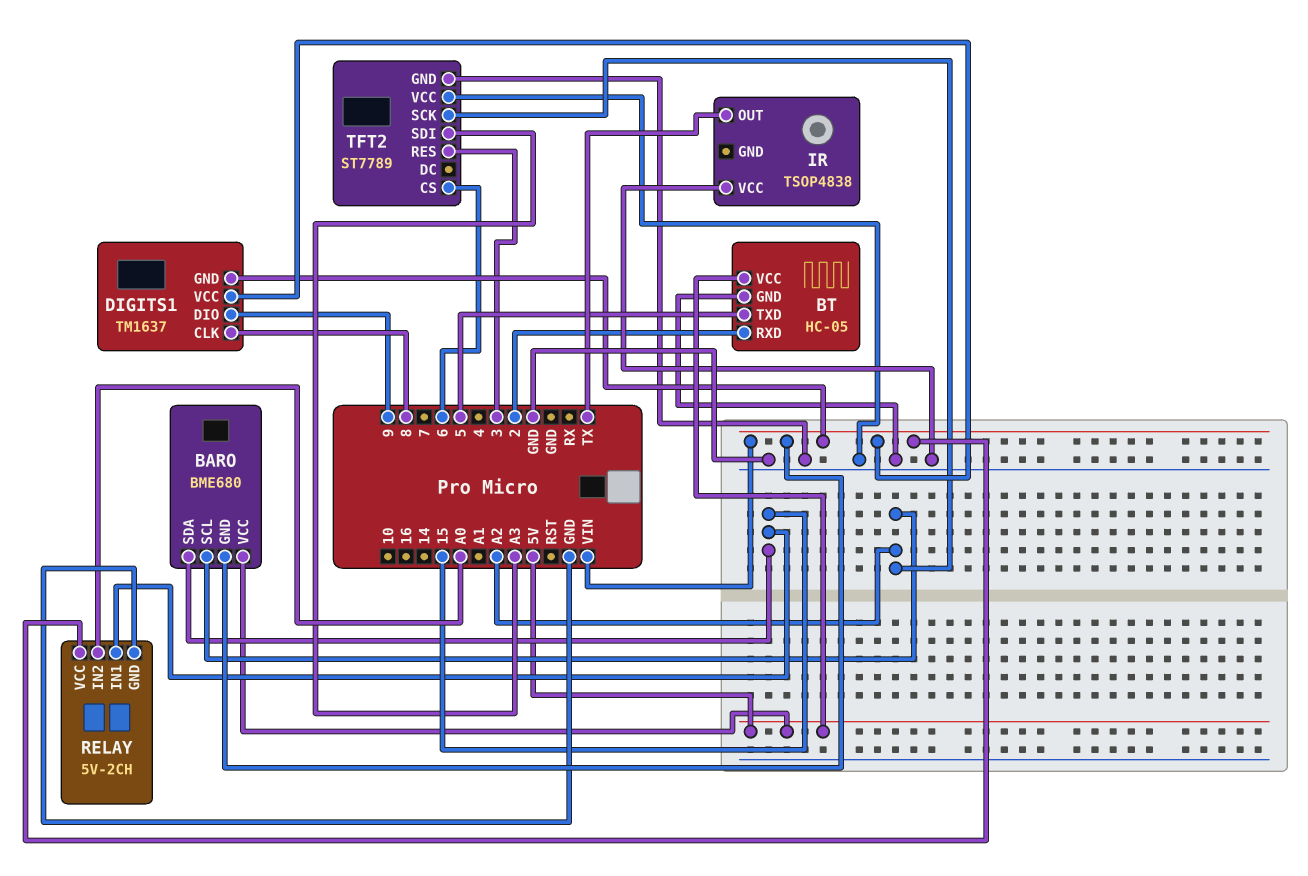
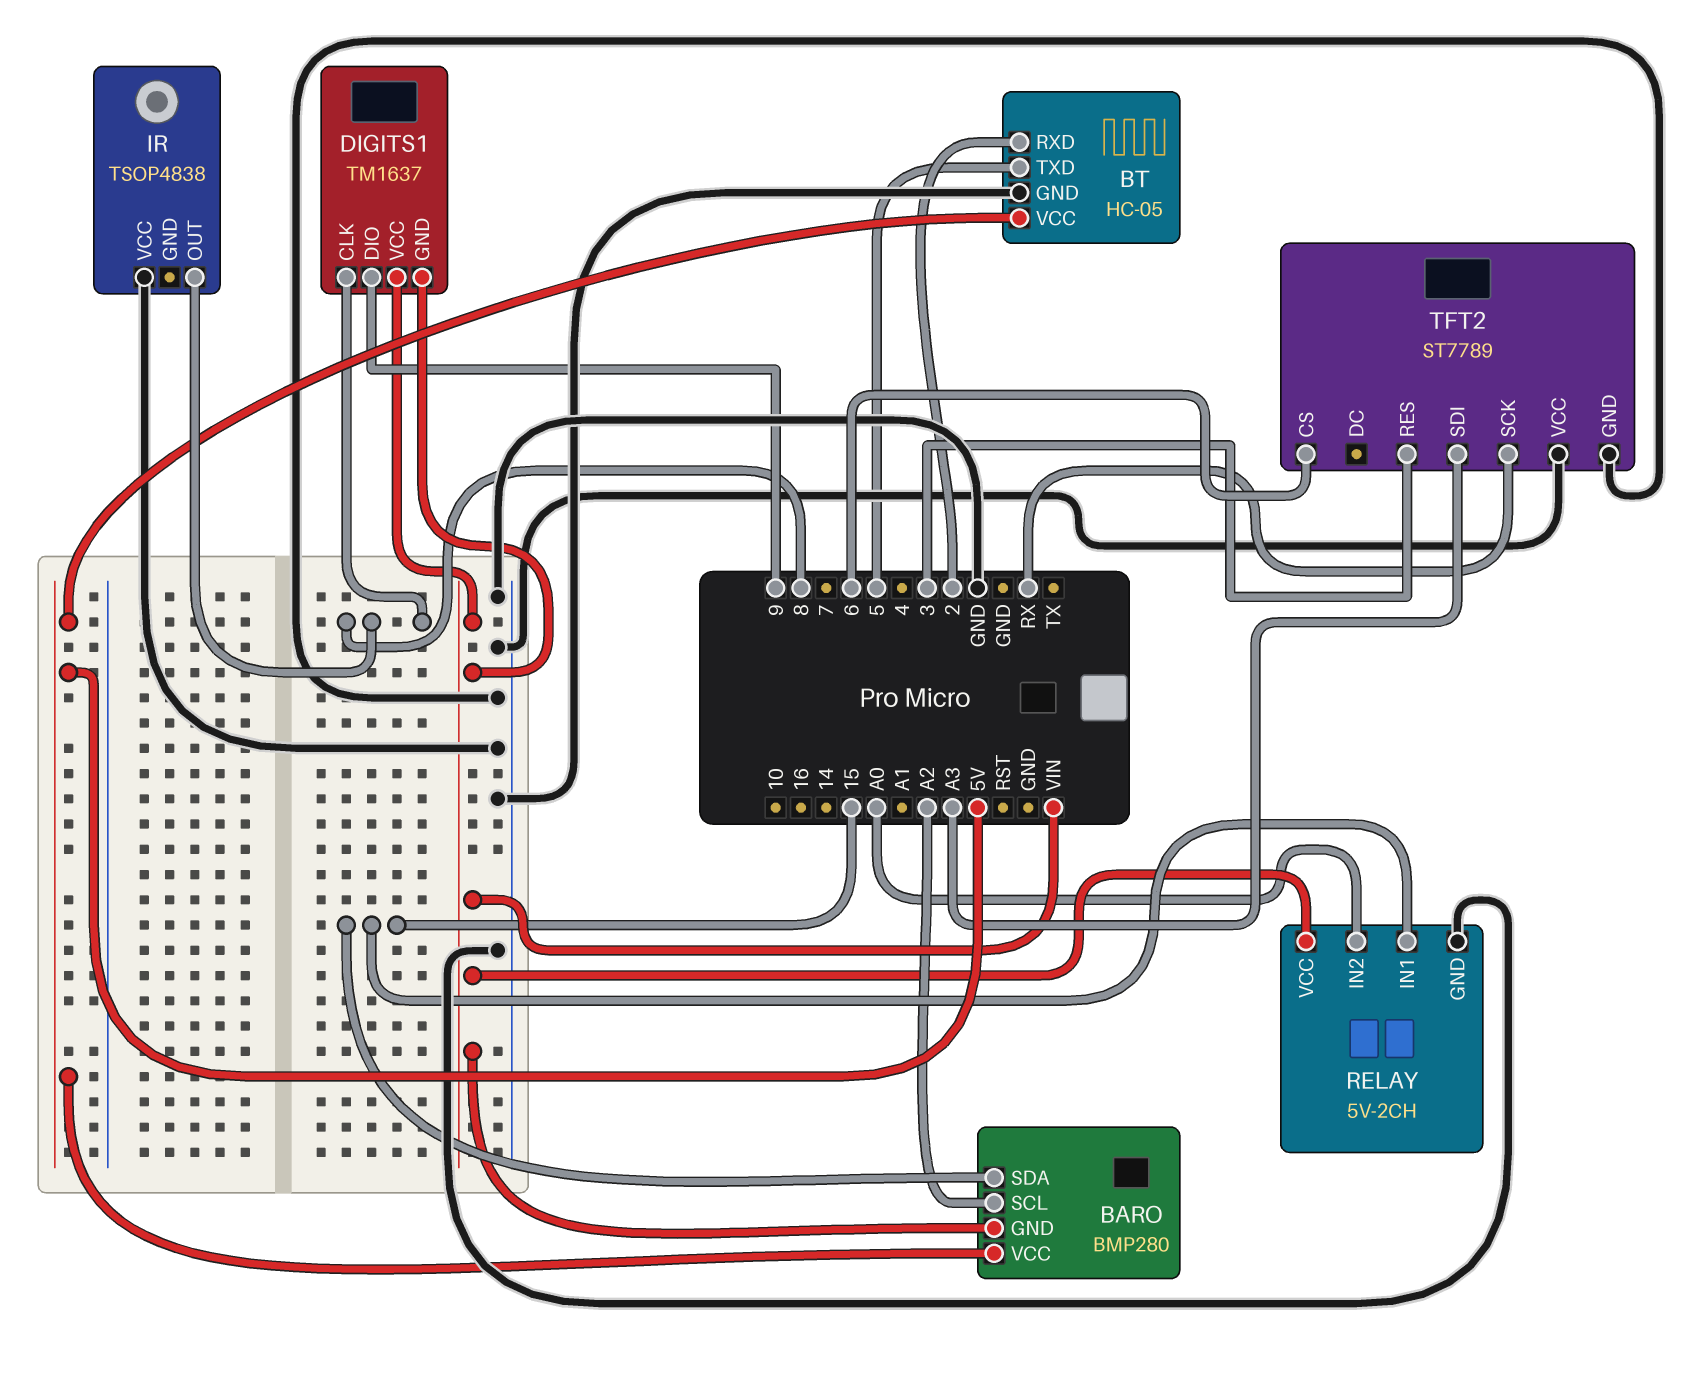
BARO: BME680 -> BMP280
IR pin OUT: TX -> 8
TFT2 pin SCK: A2 -> RX

